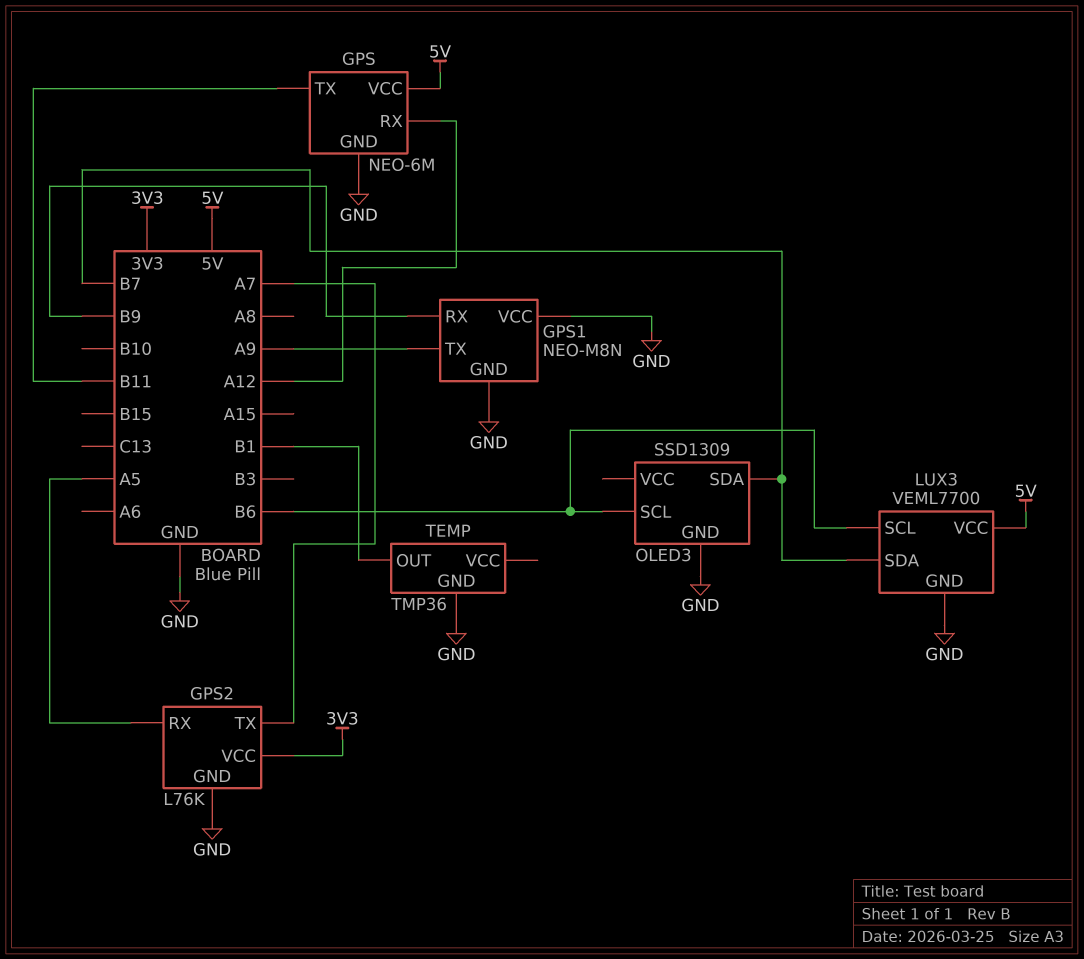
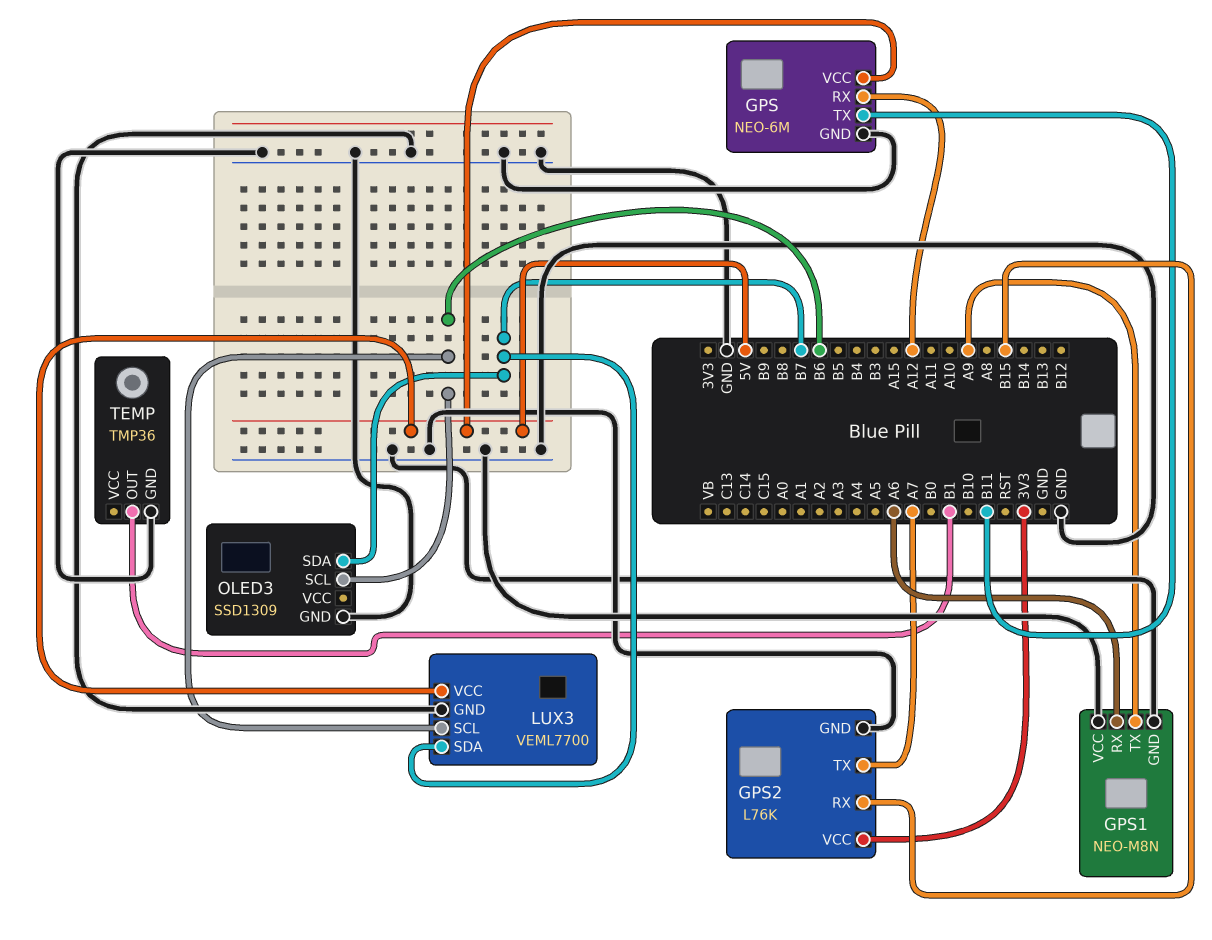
GPS1 pin RX: B9 -> A6
GPS2 pin RX: A5 -> B15

